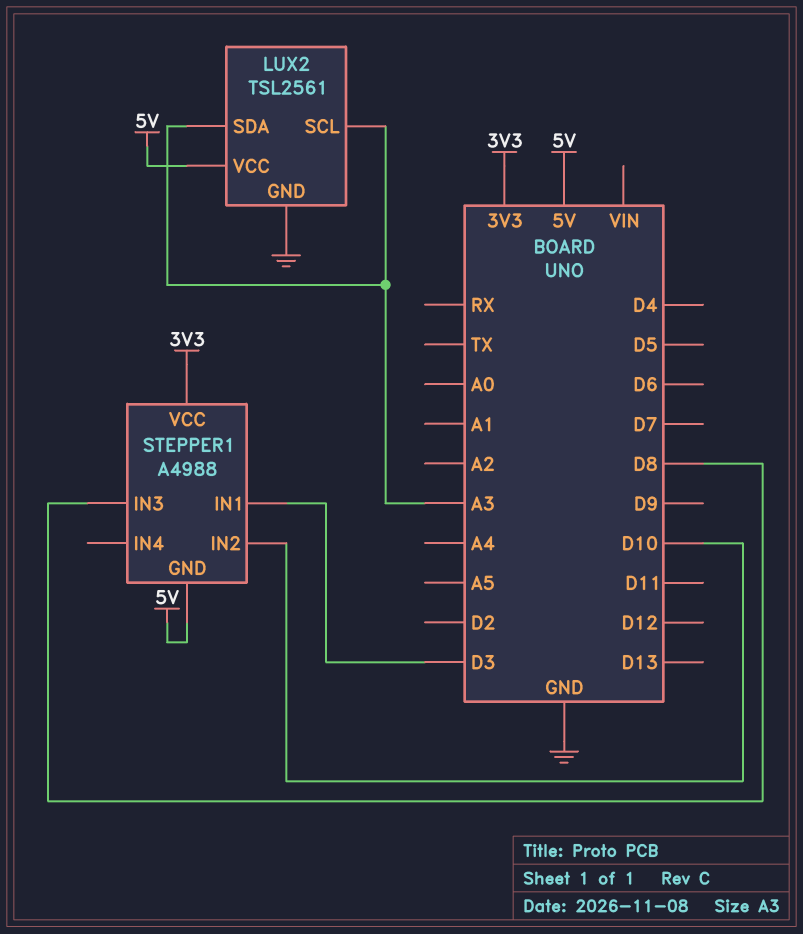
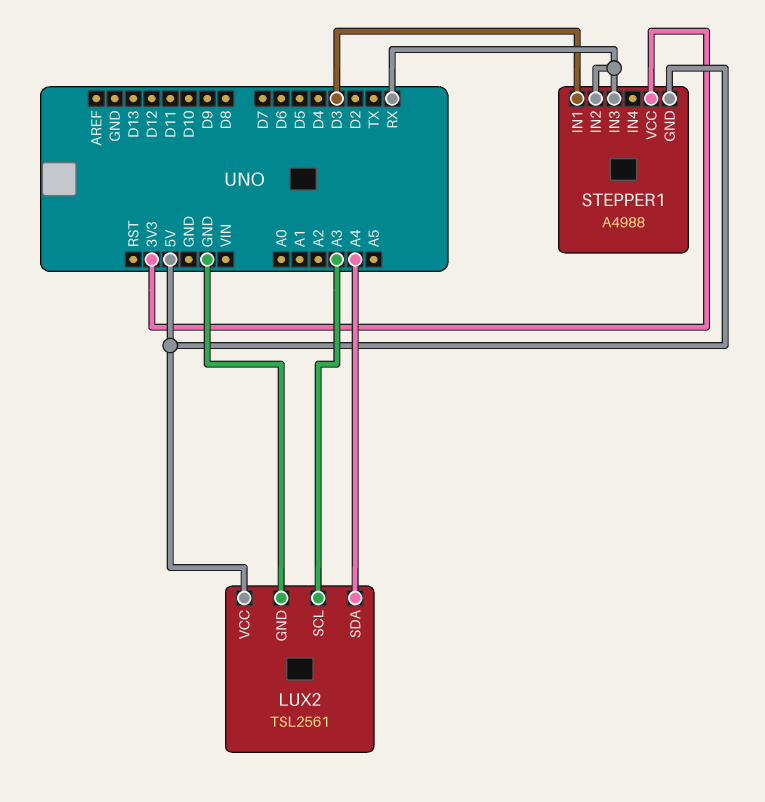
LUX2 pin SDA: A3 -> A4
STEPPER1 pin IN2: D10 -> RX
STEPPER1 pin IN3: D8 -> RX

